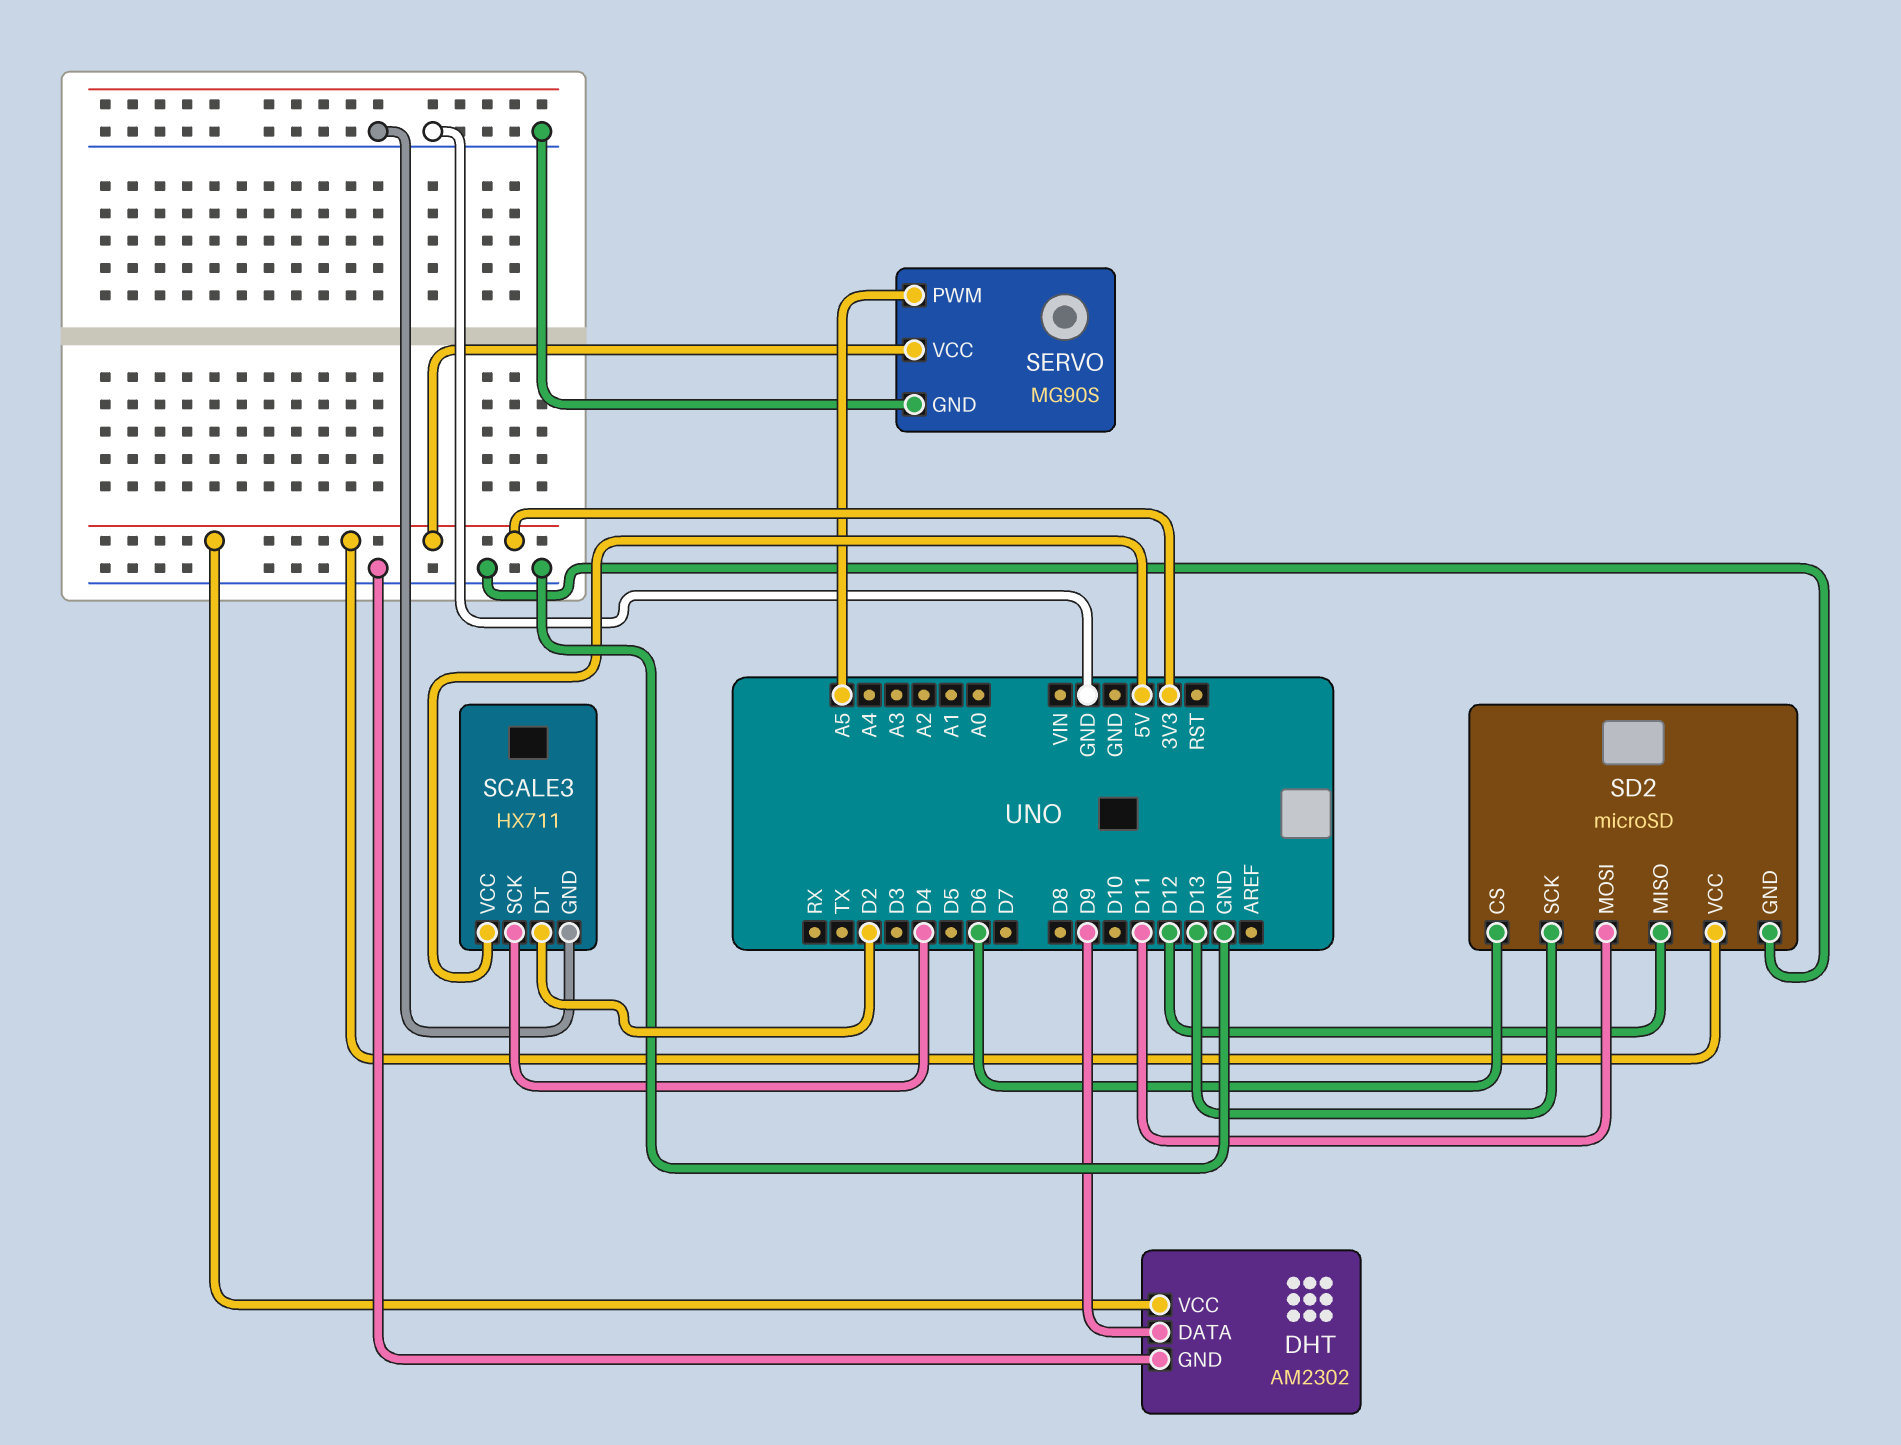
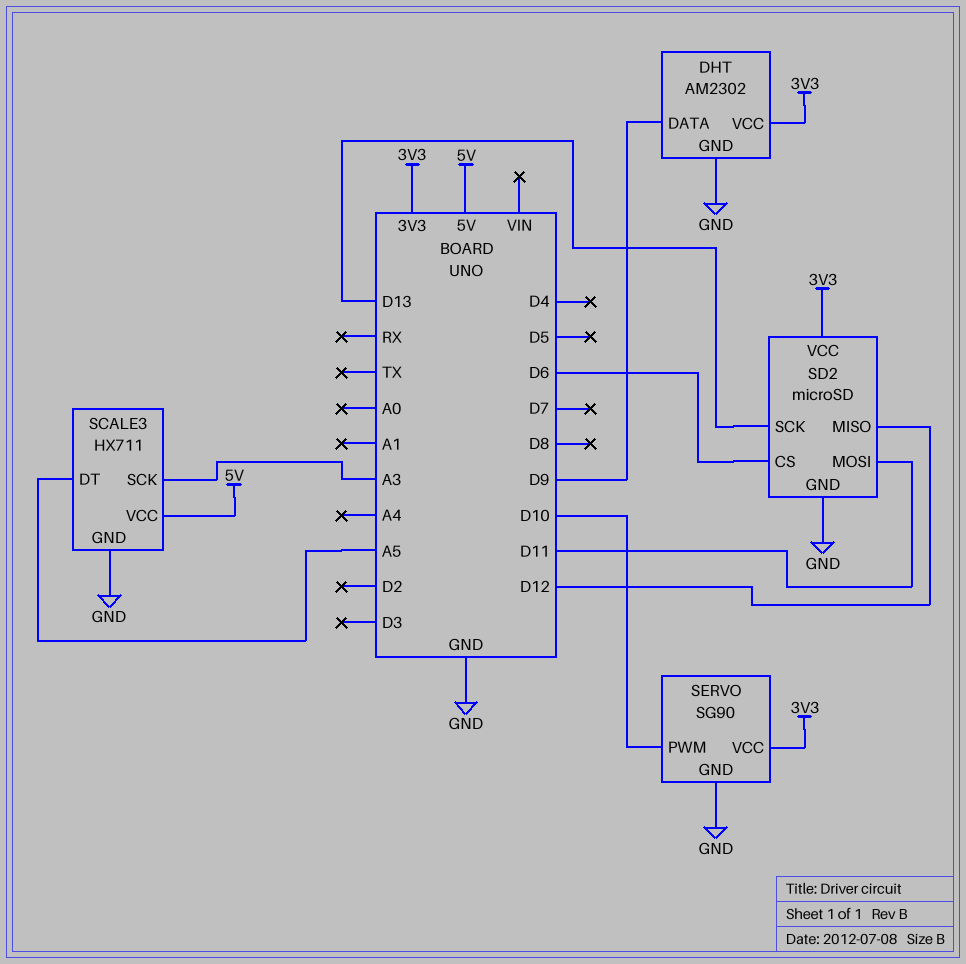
SCALE3 pin DT: D2 -> A5
SCALE3 pin SCK: D4 -> A3
SERVO: MG90S -> SG90
SERVO pin PWM: A5 -> D10

